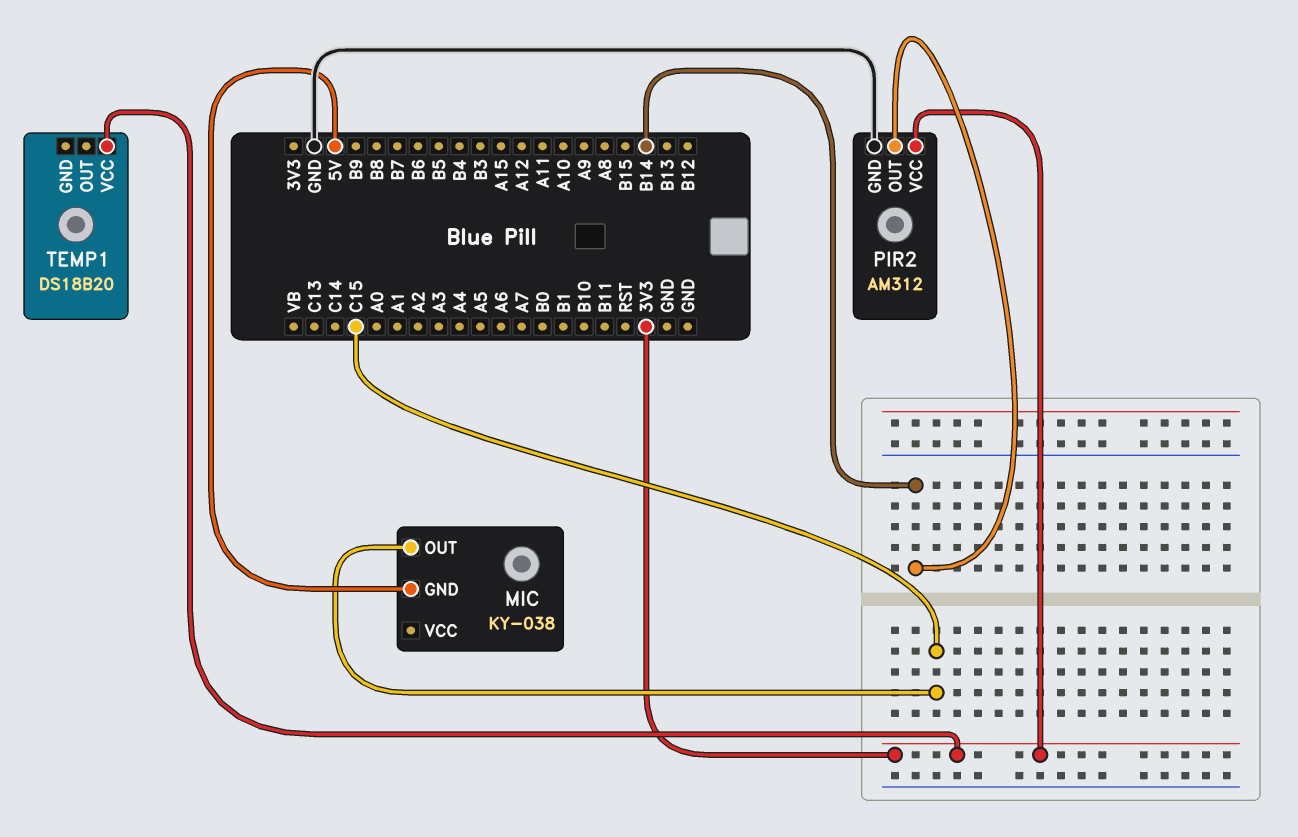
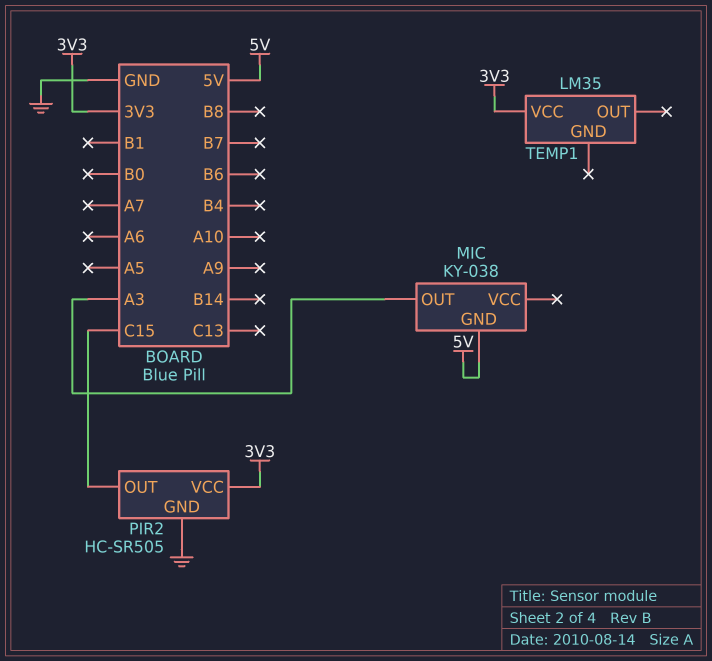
MIC pin OUT: C15 -> A3
PIR2: AM312 -> HC-SR505
PIR2 pin OUT: B14 -> C15
TEMP1: DS18B20 -> LM35

